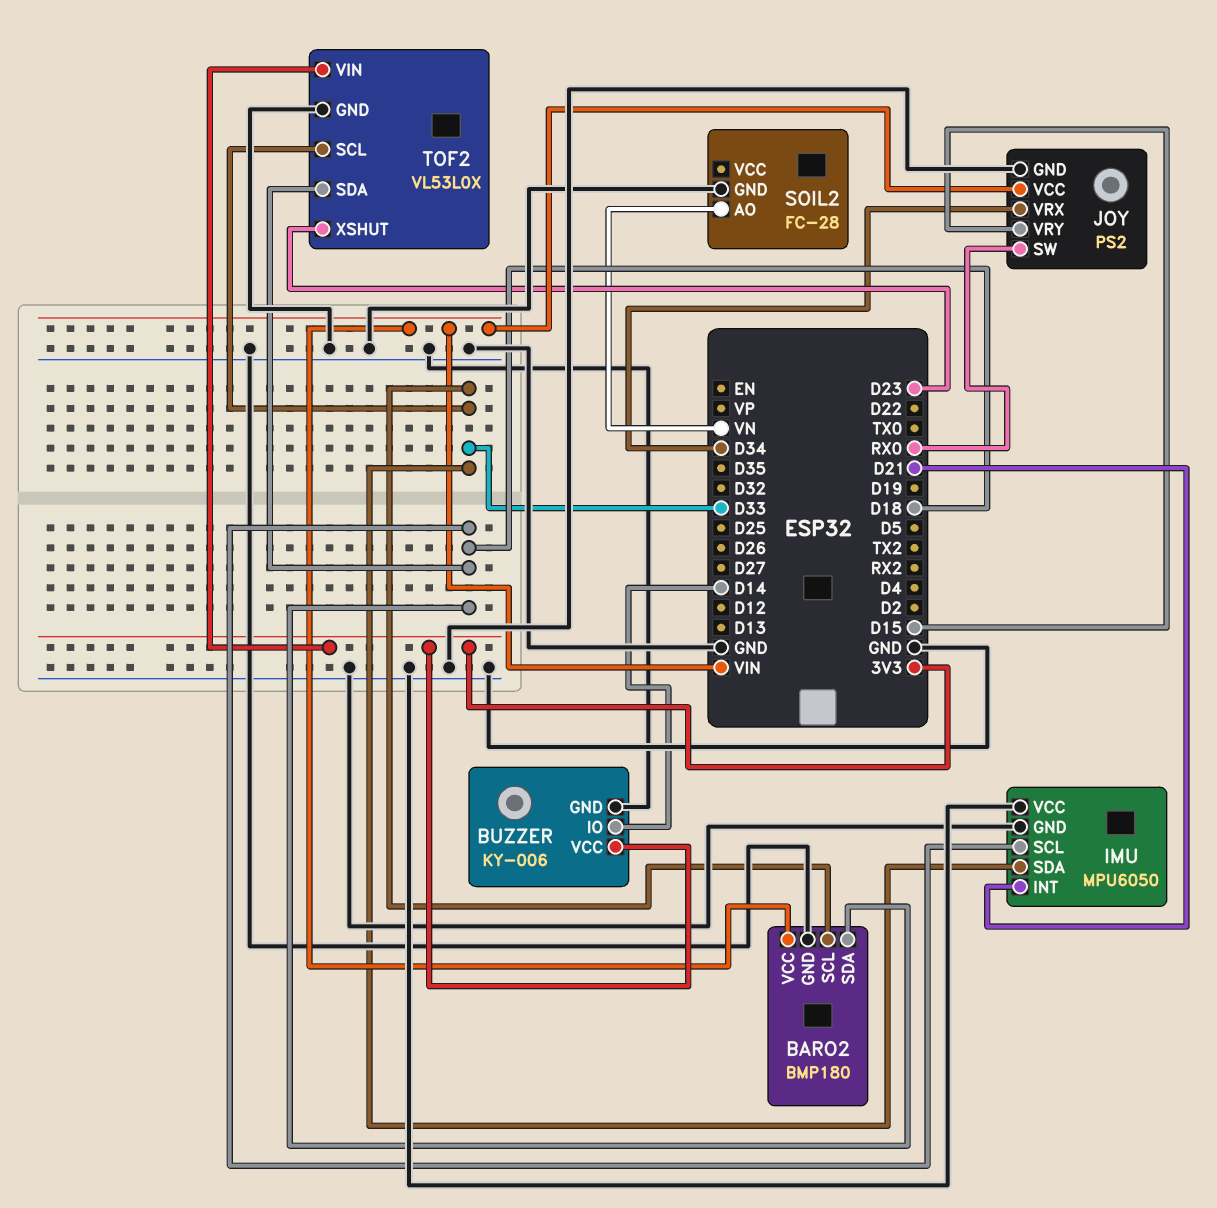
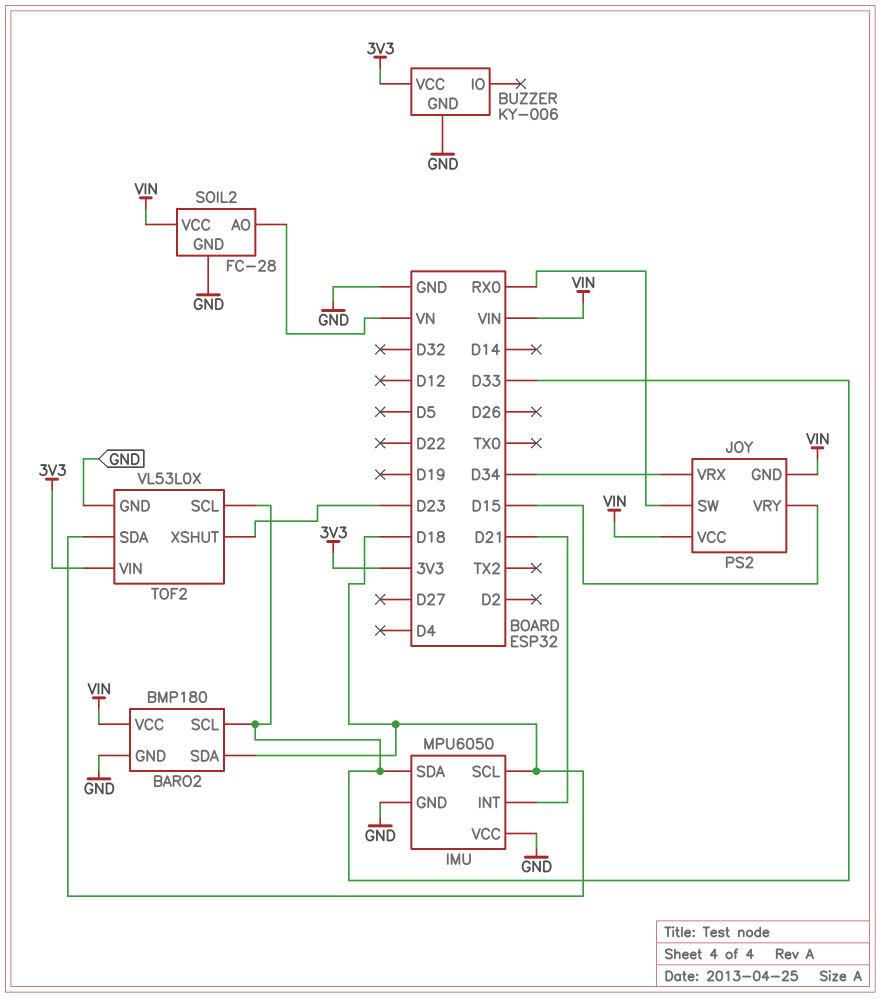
BUZZER pin IO: D14 -> none
JOY pin GND: GND -> VIN
SOIL2 pin VCC: none -> VIN

